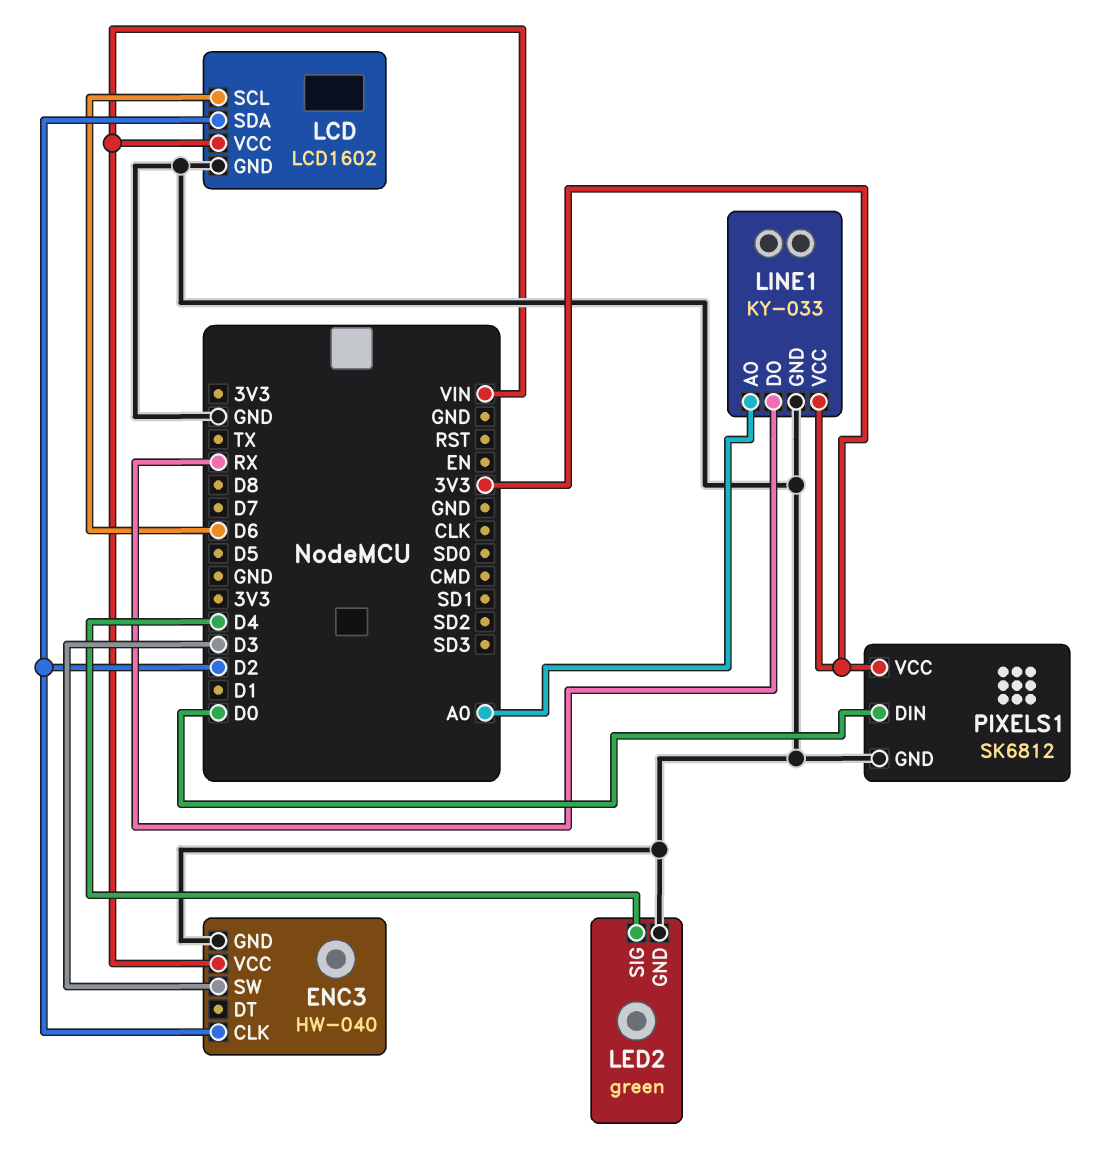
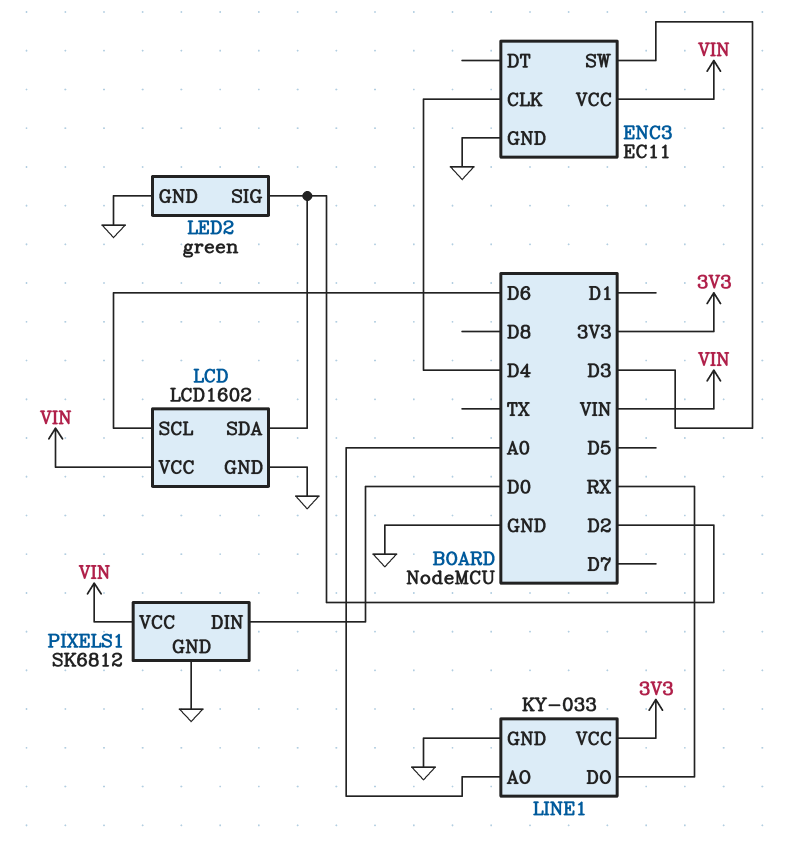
ENC3: HW-040 -> EC11
ENC3 pin CLK: D2 -> D4
LED2 pin SIG: D4 -> D2
PIXELS1 pin VCC: 3V3 -> VIN

